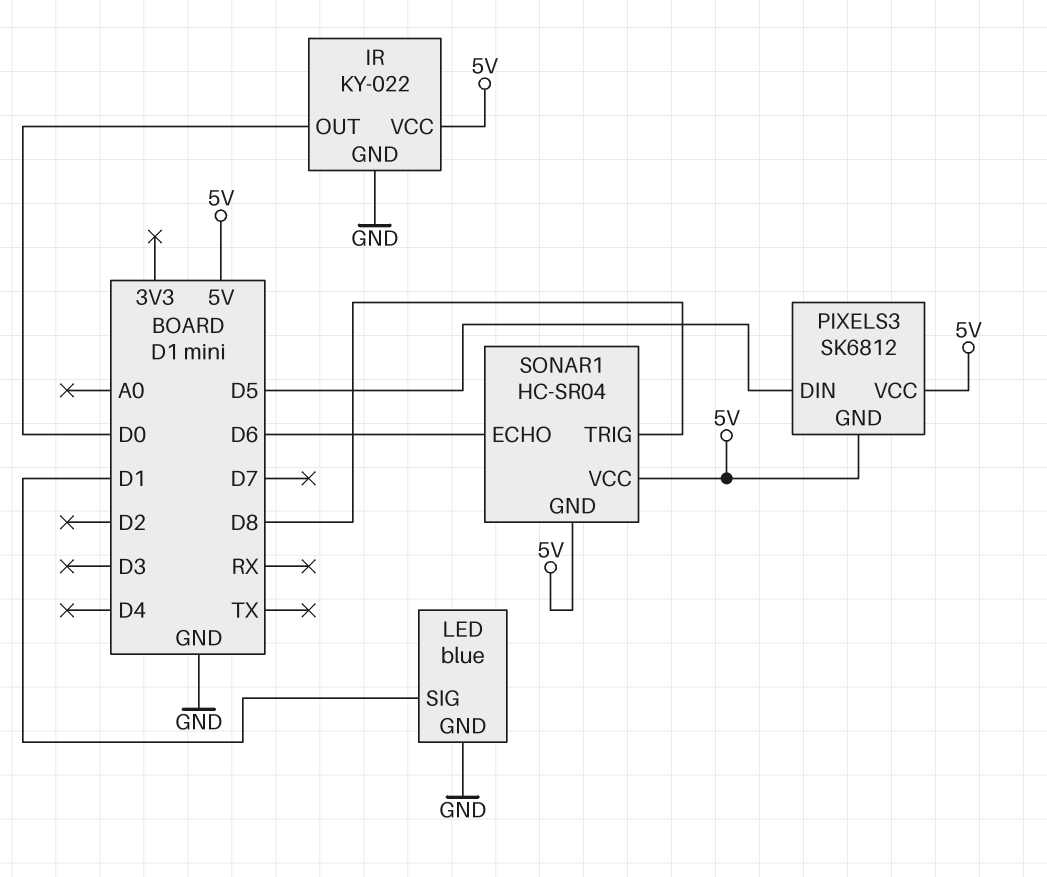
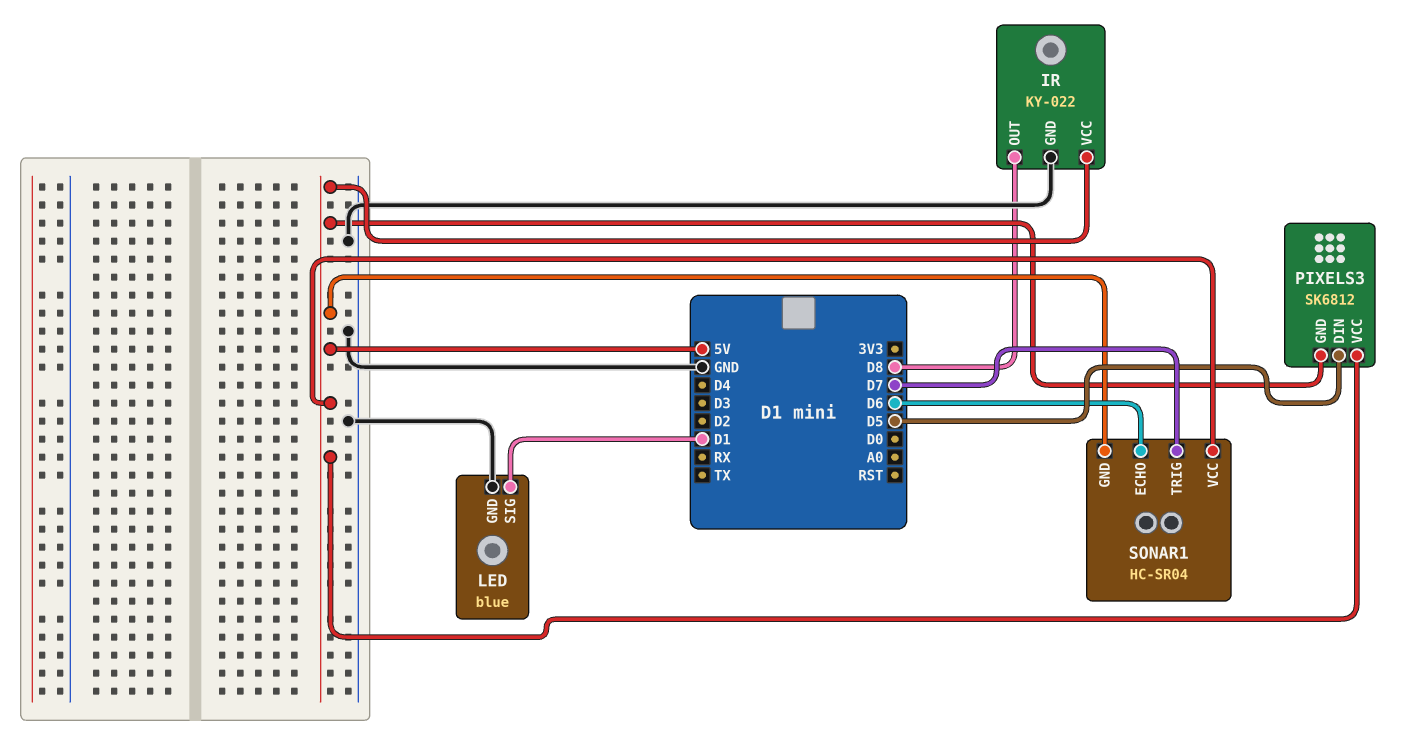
IR pin OUT: D0 -> D8
SONAR1 pin TRIG: D8 -> D7

